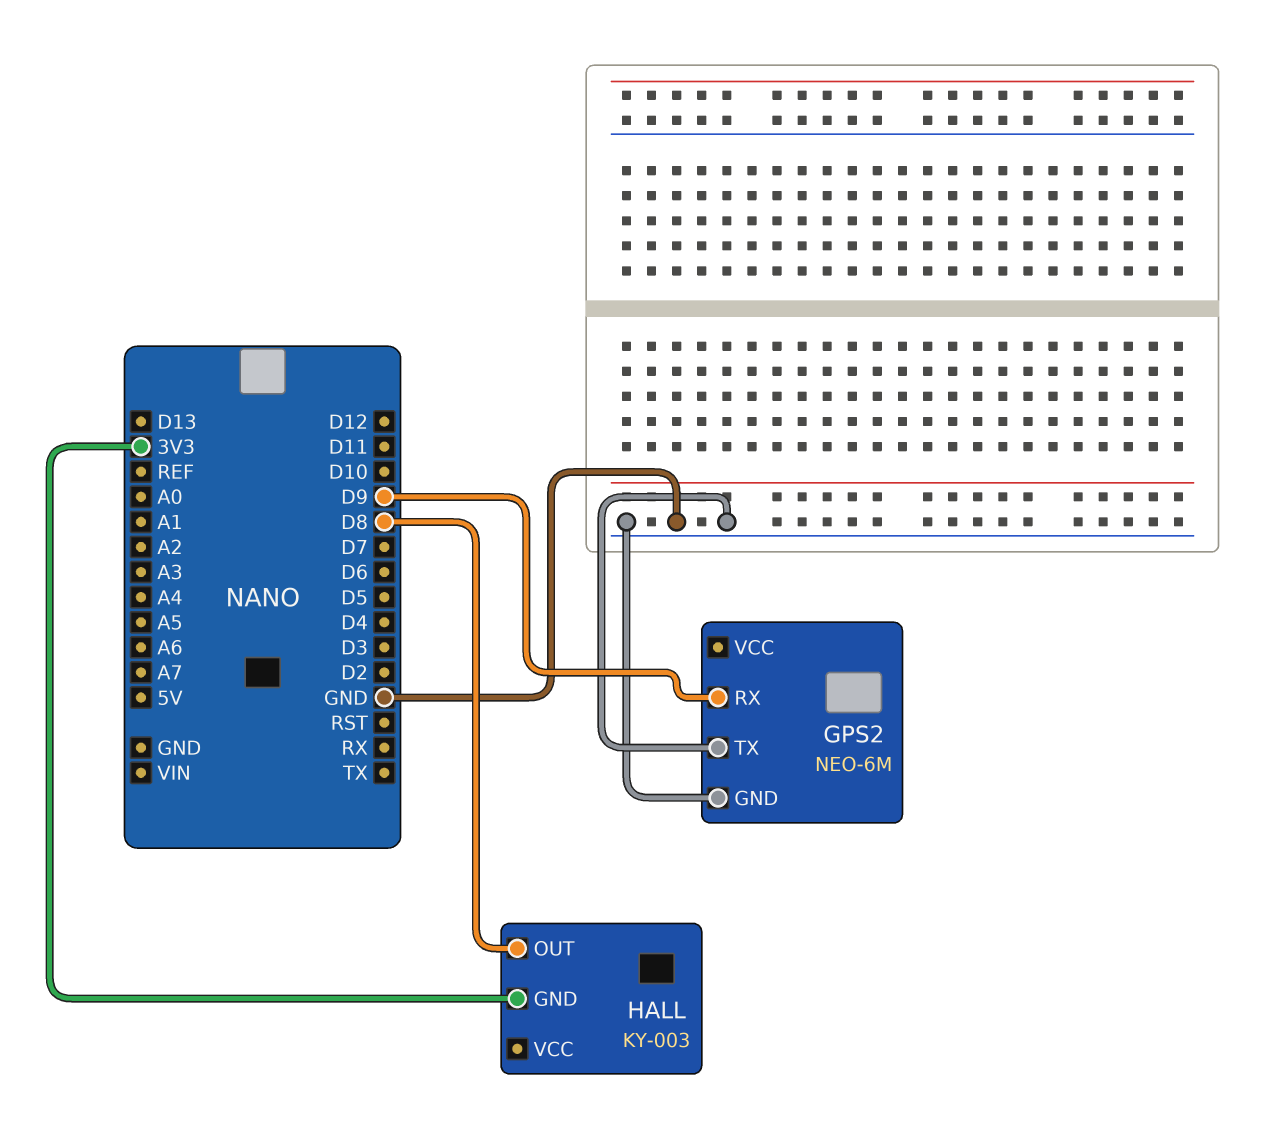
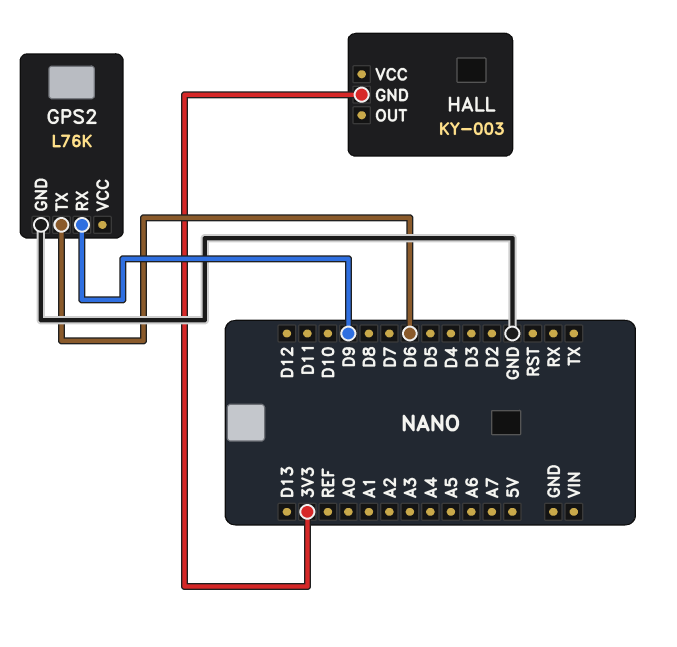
GPS2: NEO-6M -> L76K
GPS2 pin TX: GND -> D6
HALL pin OUT: D8 -> none

